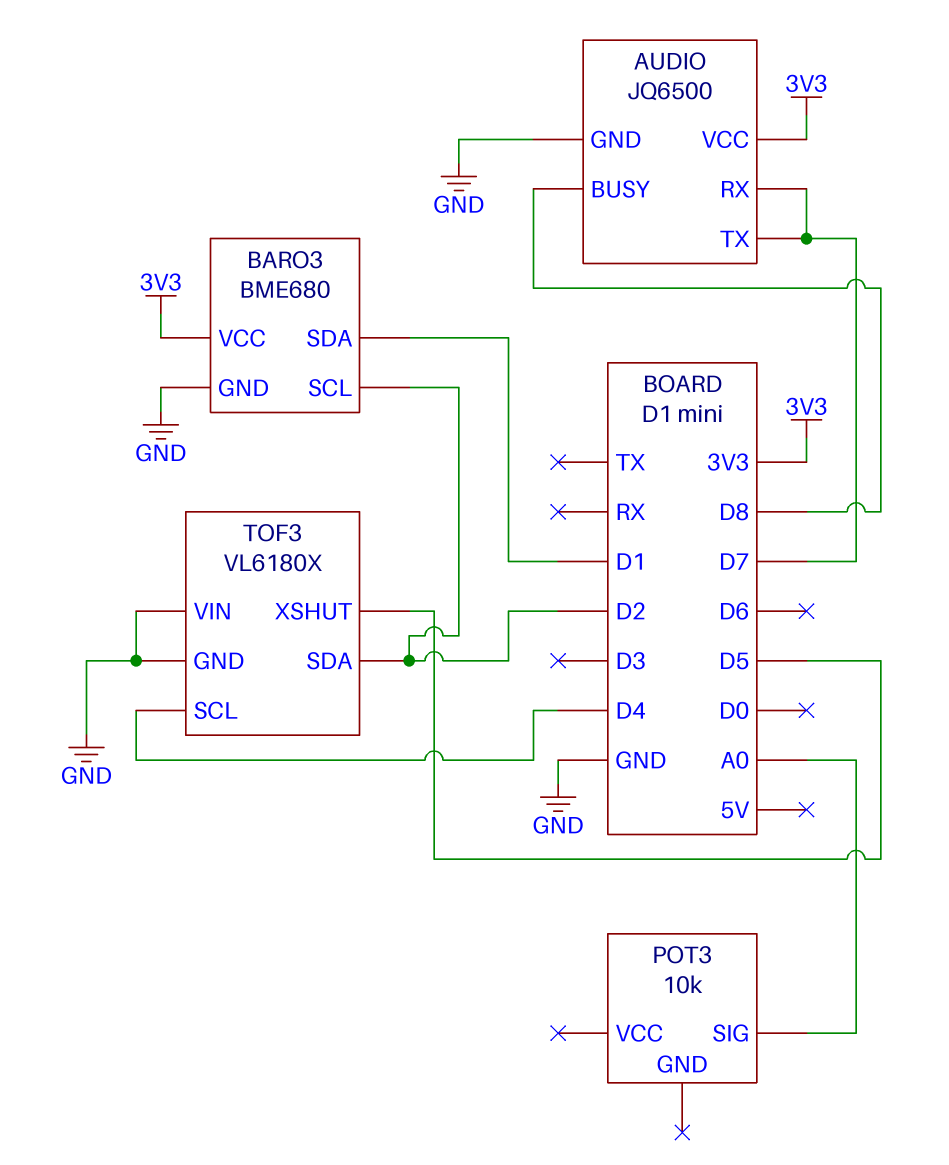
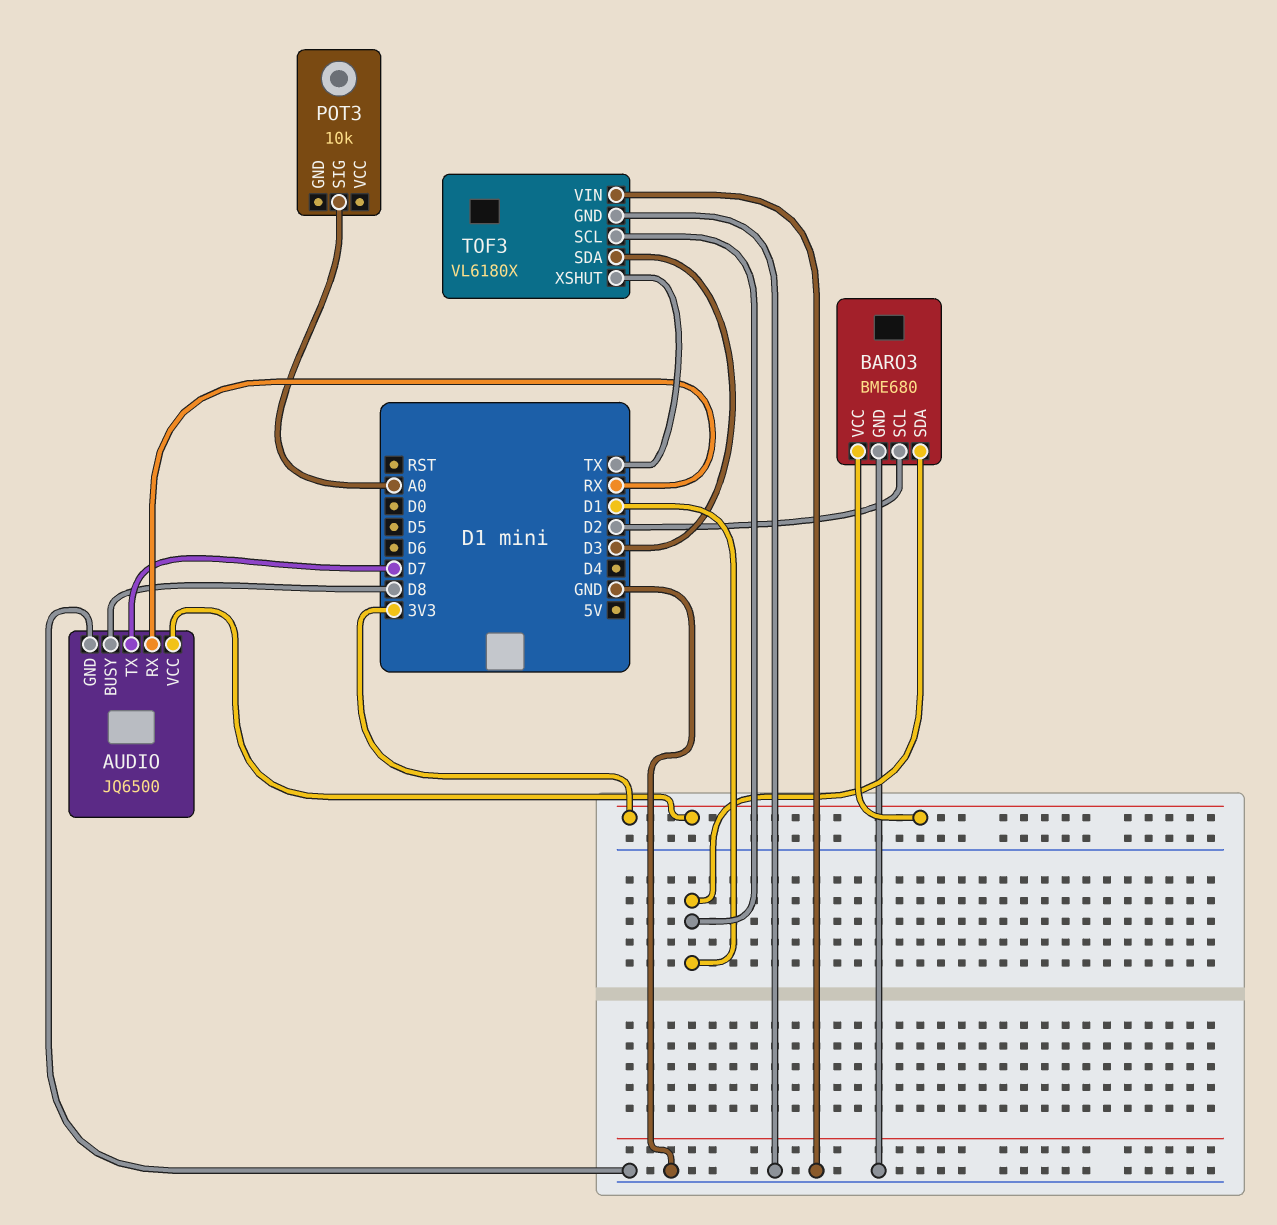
AUDIO pin RX: D7 -> RX
TOF3 pin SCL: D4 -> D1
TOF3 pin SDA: D2 -> D3
TOF3 pin XSHUT: D5 -> TX

